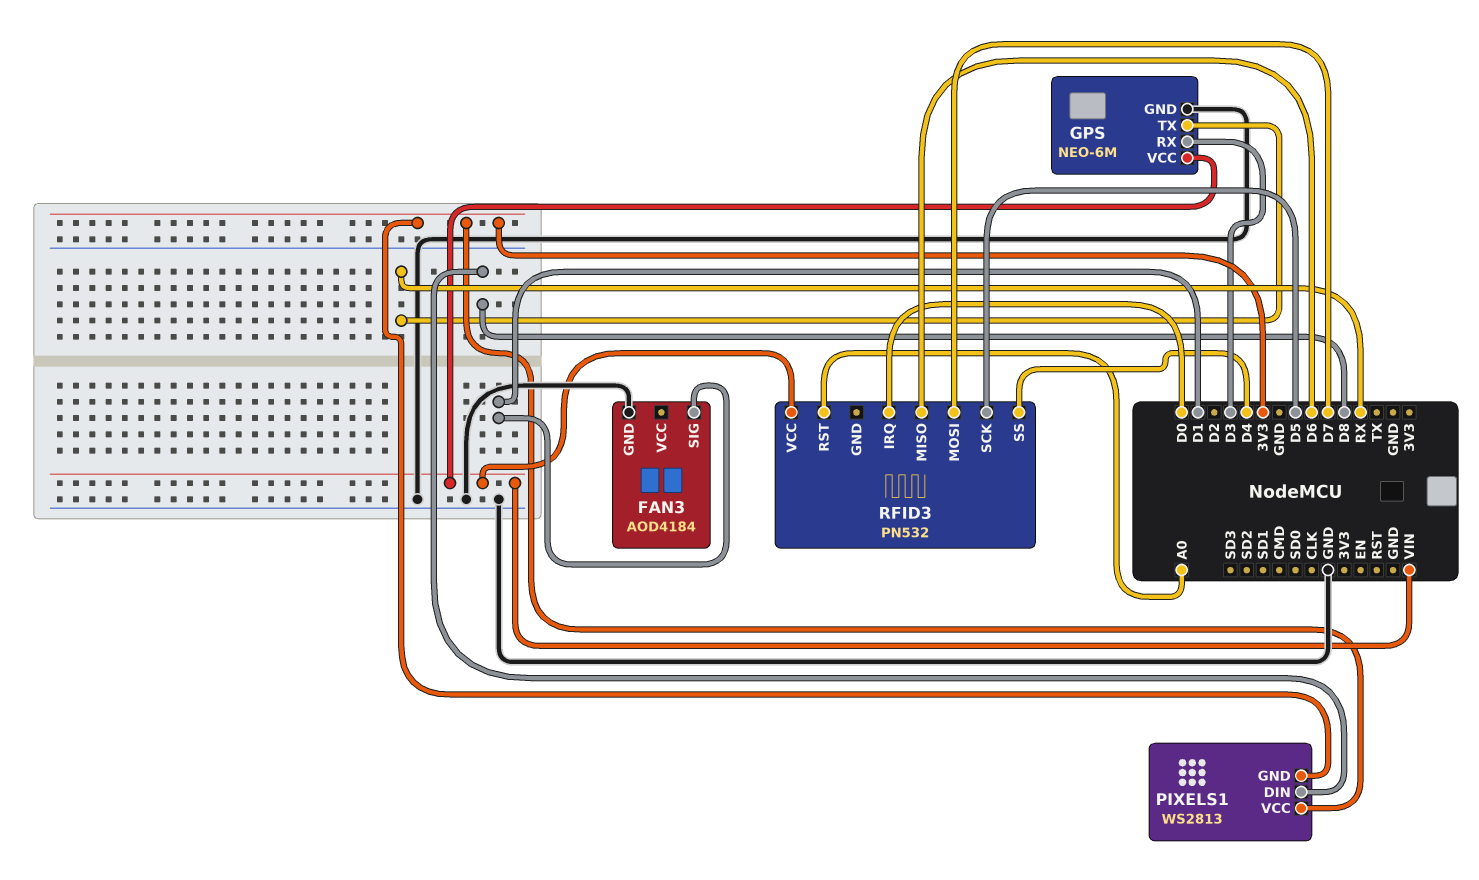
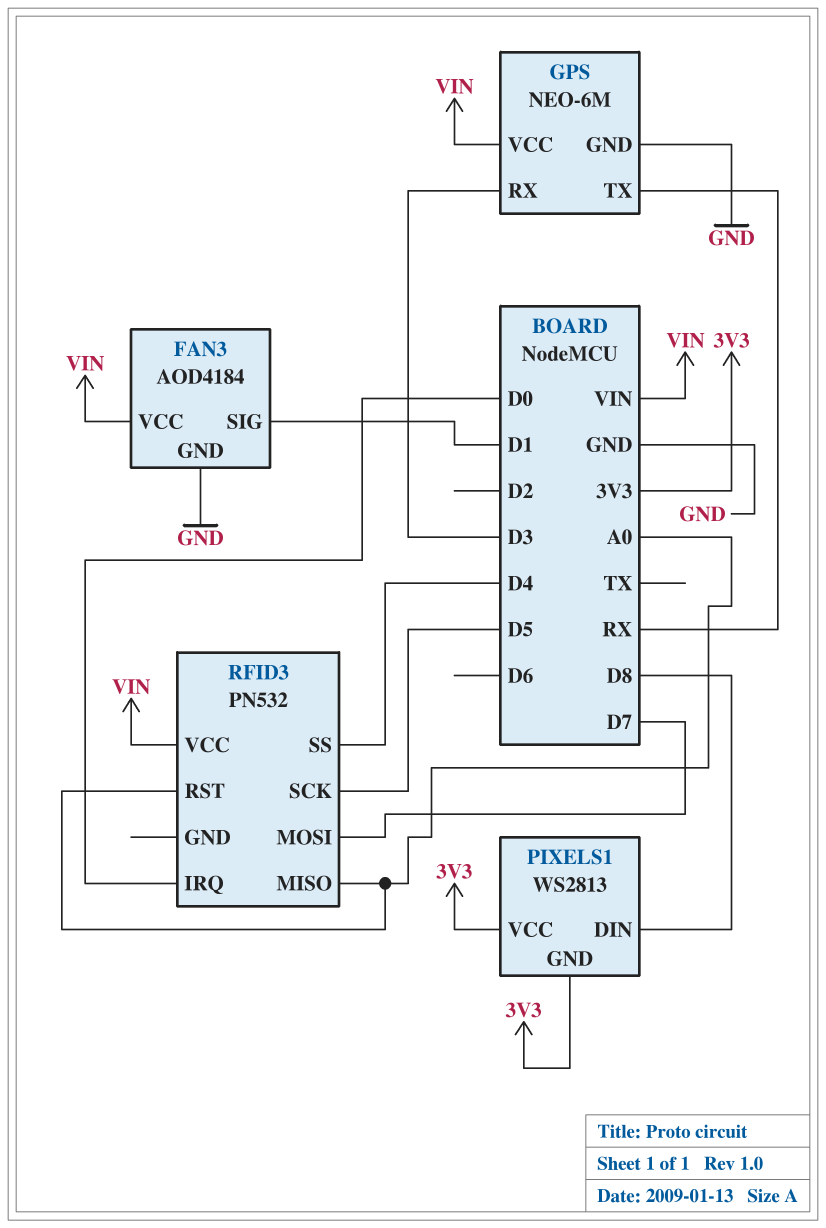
FAN3 pin VCC: none -> VIN
RFID3 pin MISO: D6 -> A0

